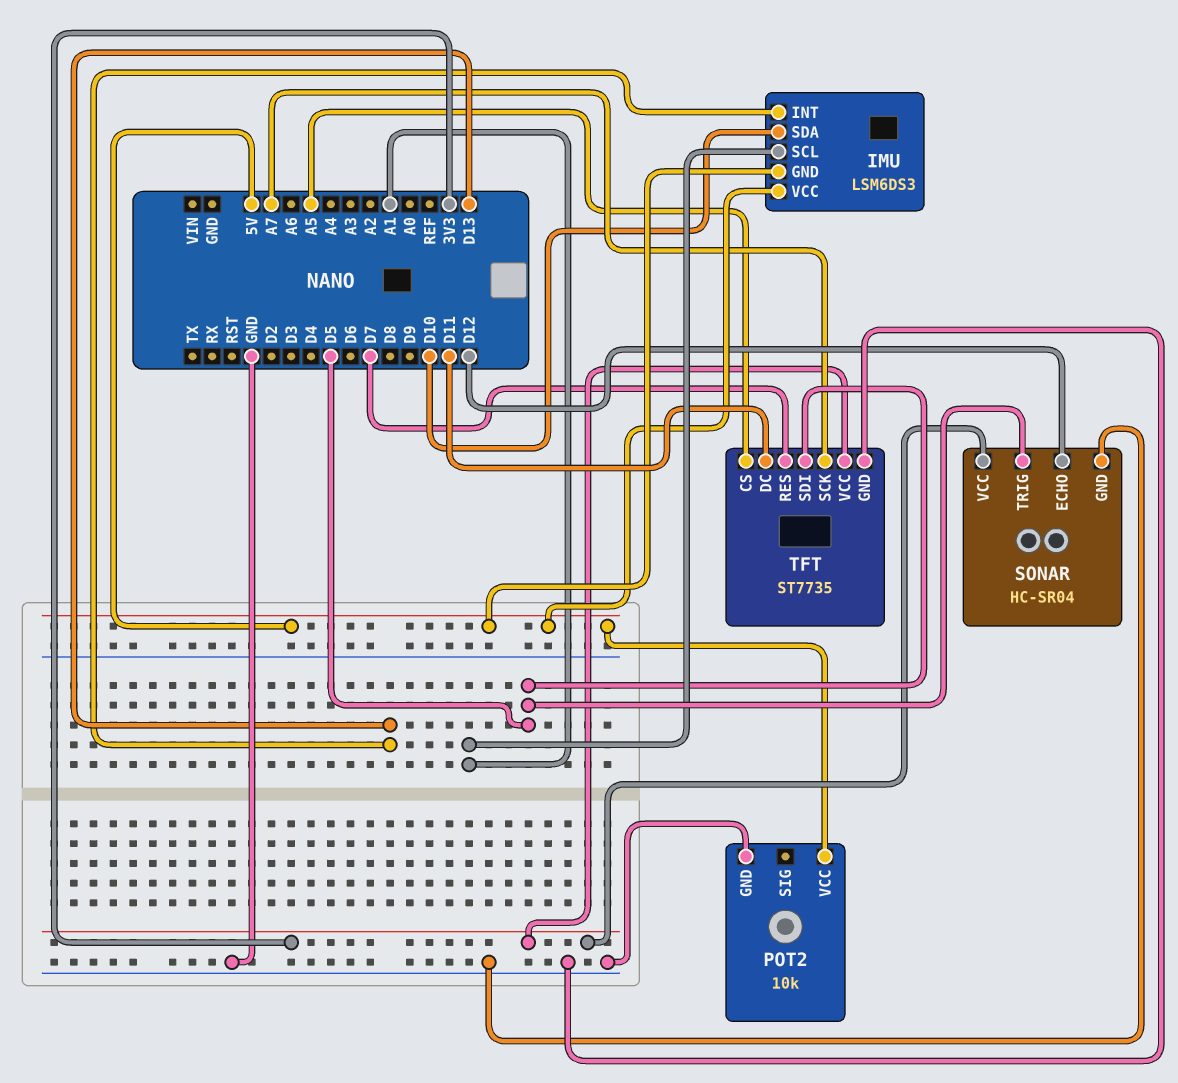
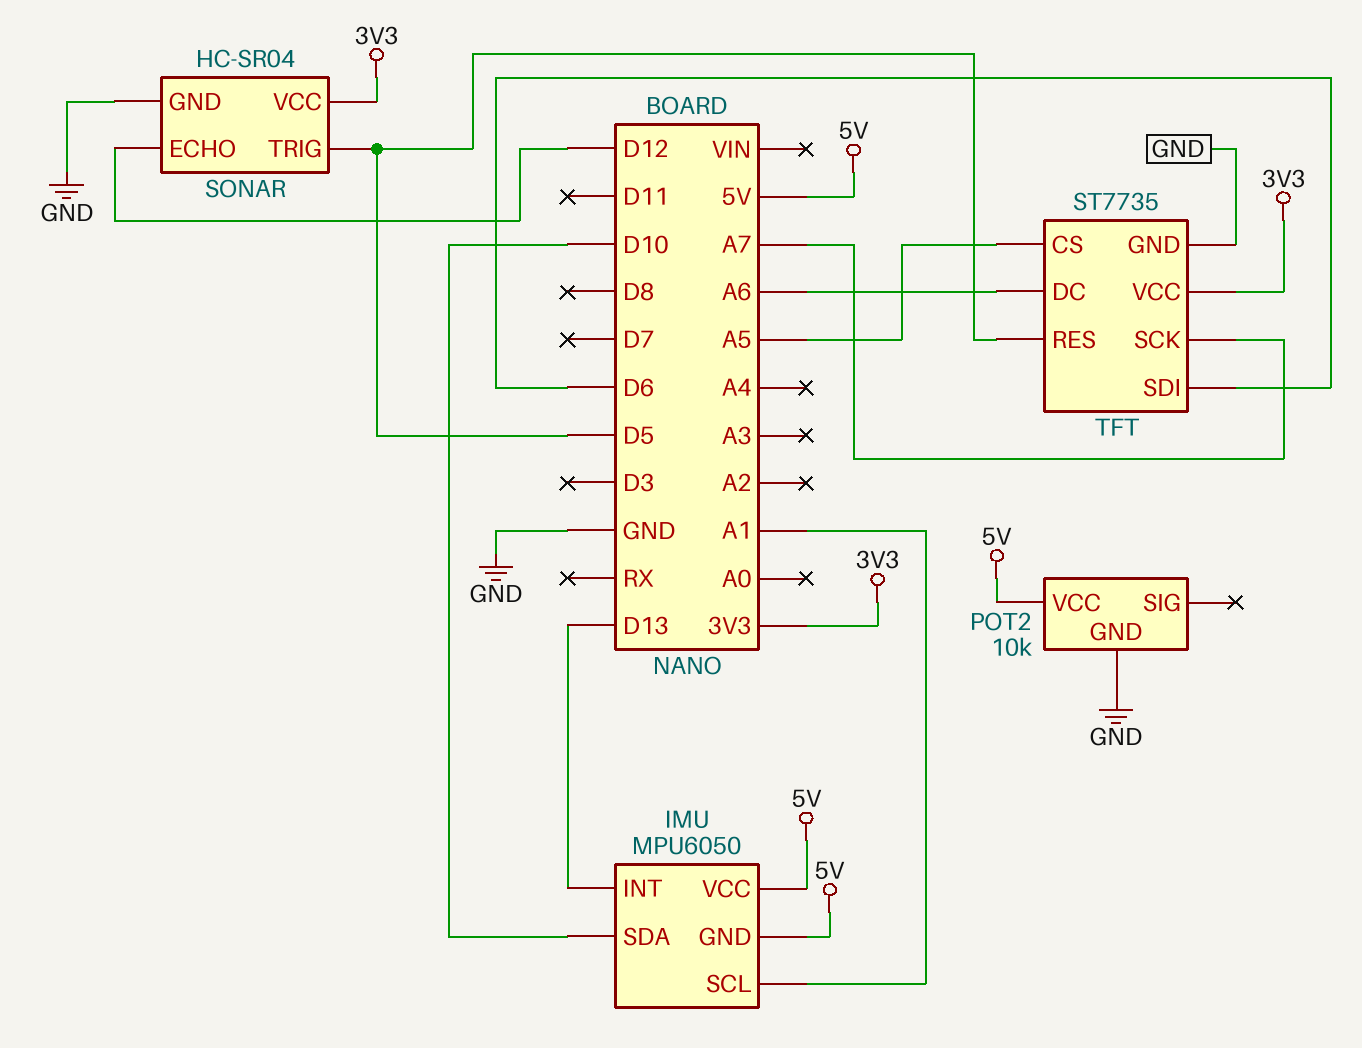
IMU: LSM6DS3 -> MPU6050
TFT pin DC: D11 -> A6
TFT pin RES: D7 -> D5
TFT pin SDI: D5 -> D6

